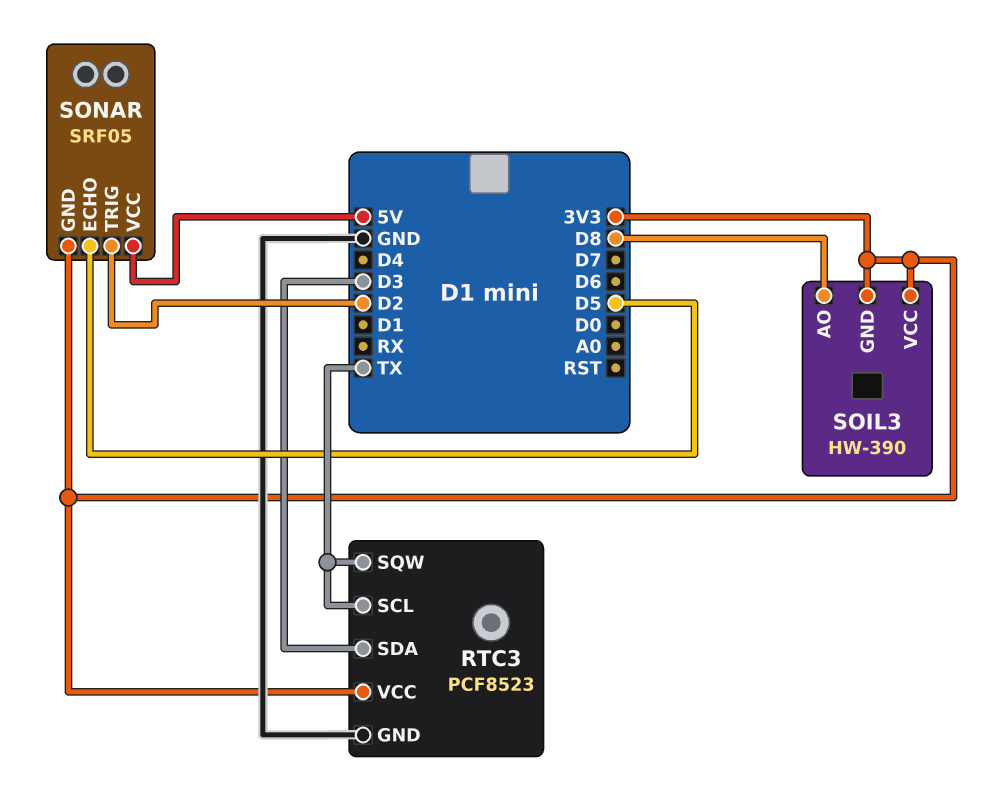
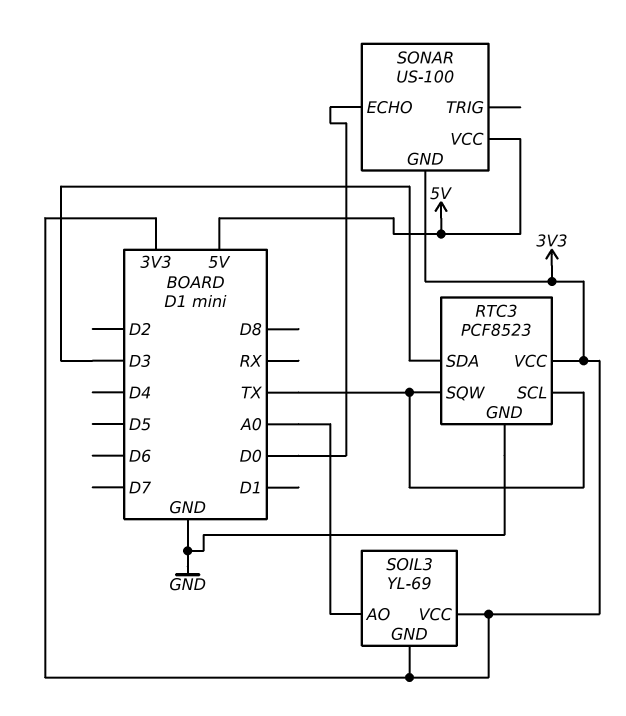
SOIL3: HW-390 -> YL-69
SOIL3 pin AO: D8 -> A0
SONAR: SRF05 -> US-100
SONAR pin ECHO: D5 -> D0
SONAR pin TRIG: D2 -> none

